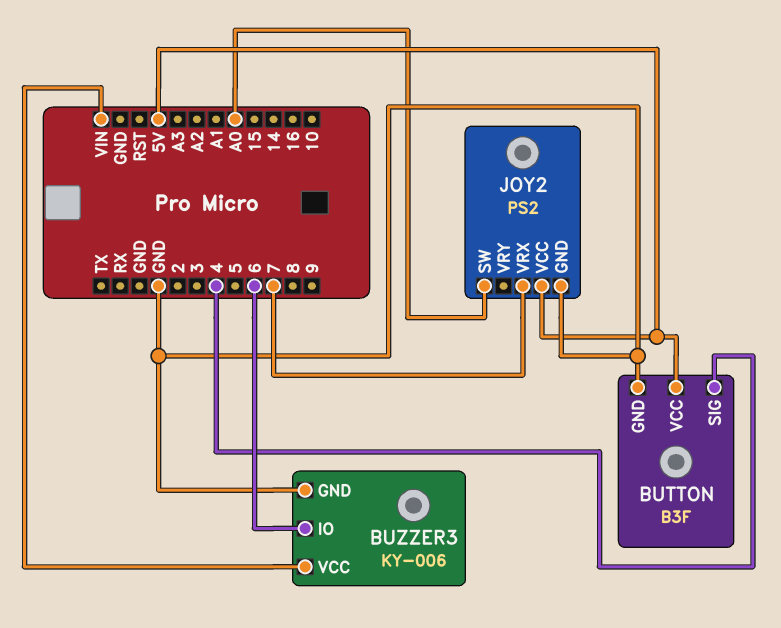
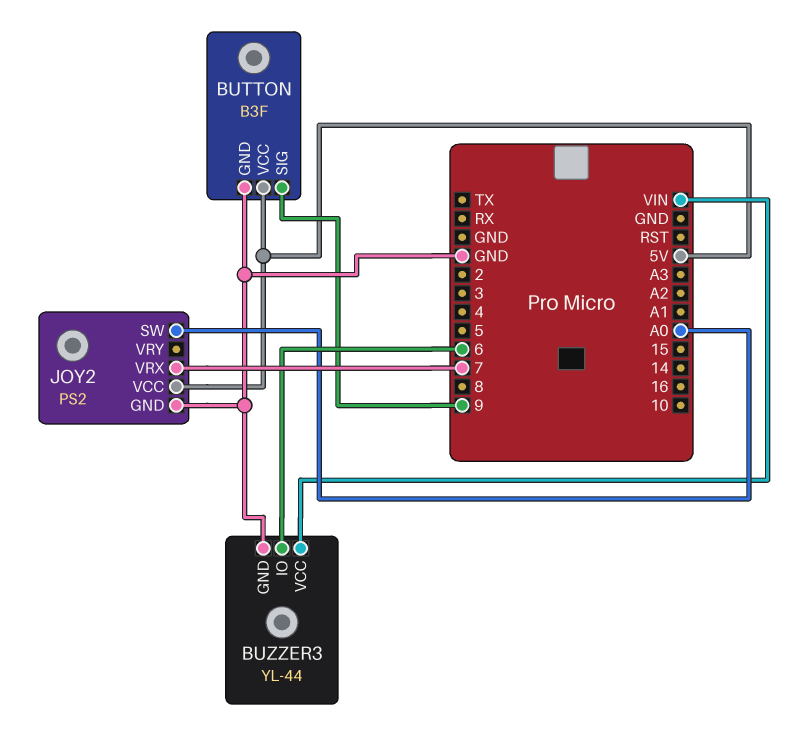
BUTTON pin SIG: 4 -> 9
BUZZER3: KY-006 -> YL-44

